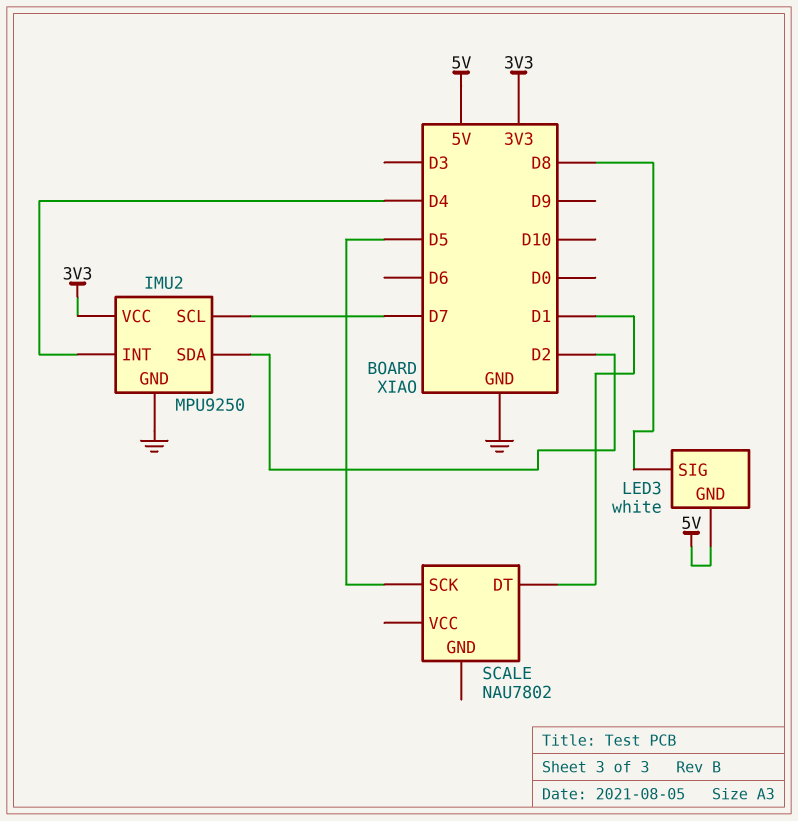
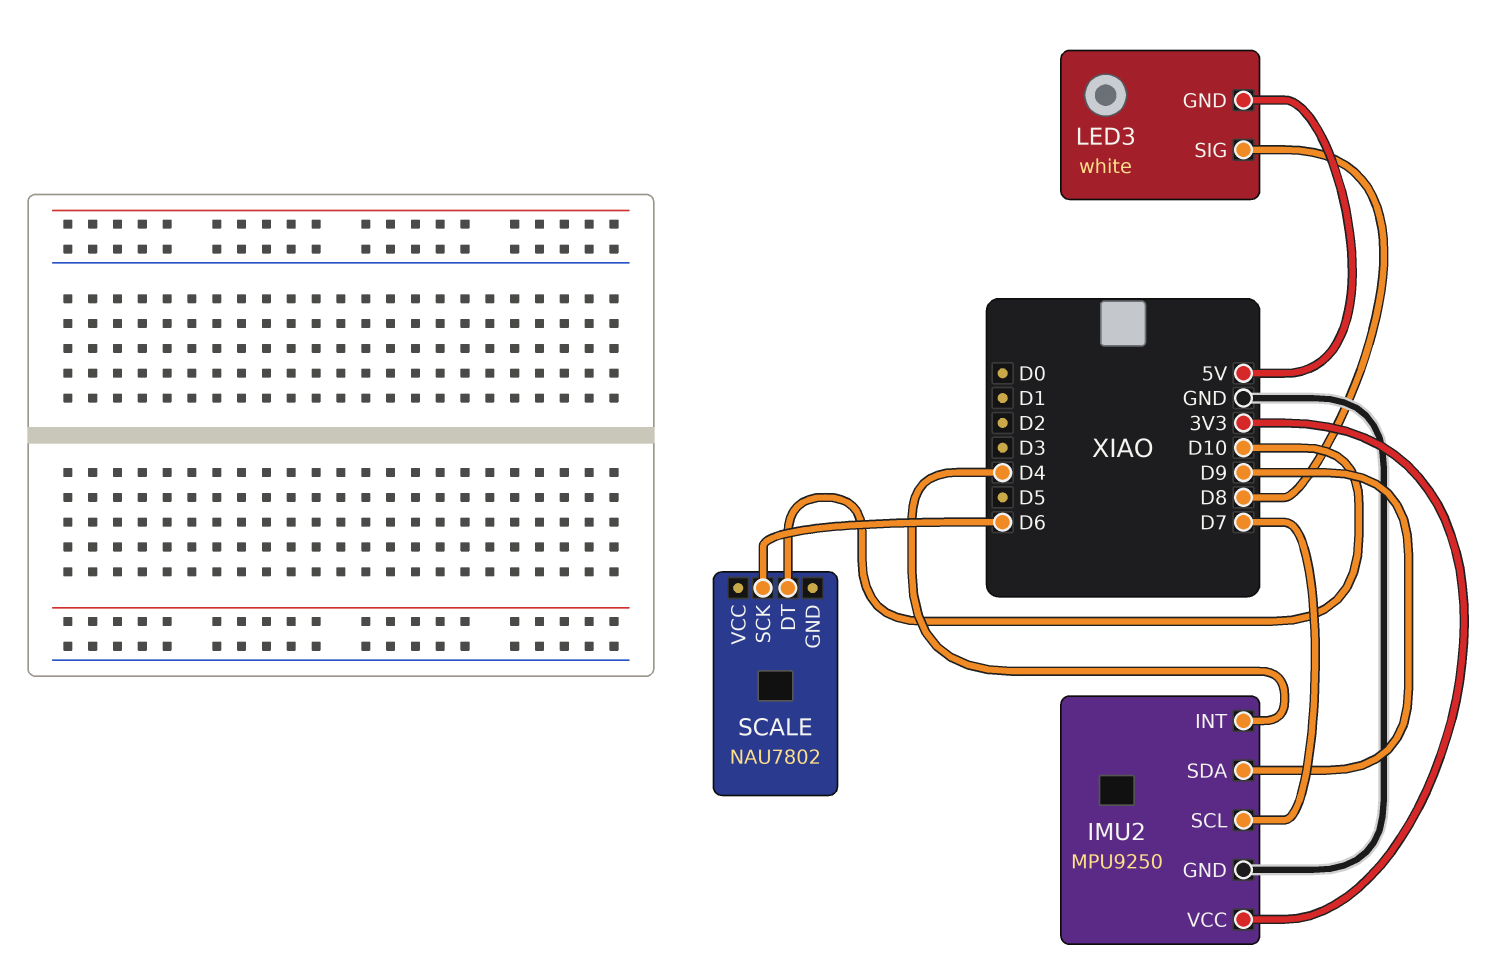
IMU2 pin SDA: D2 -> D9
SCALE pin DT: D1 -> D10
SCALE pin SCK: D5 -> D6

